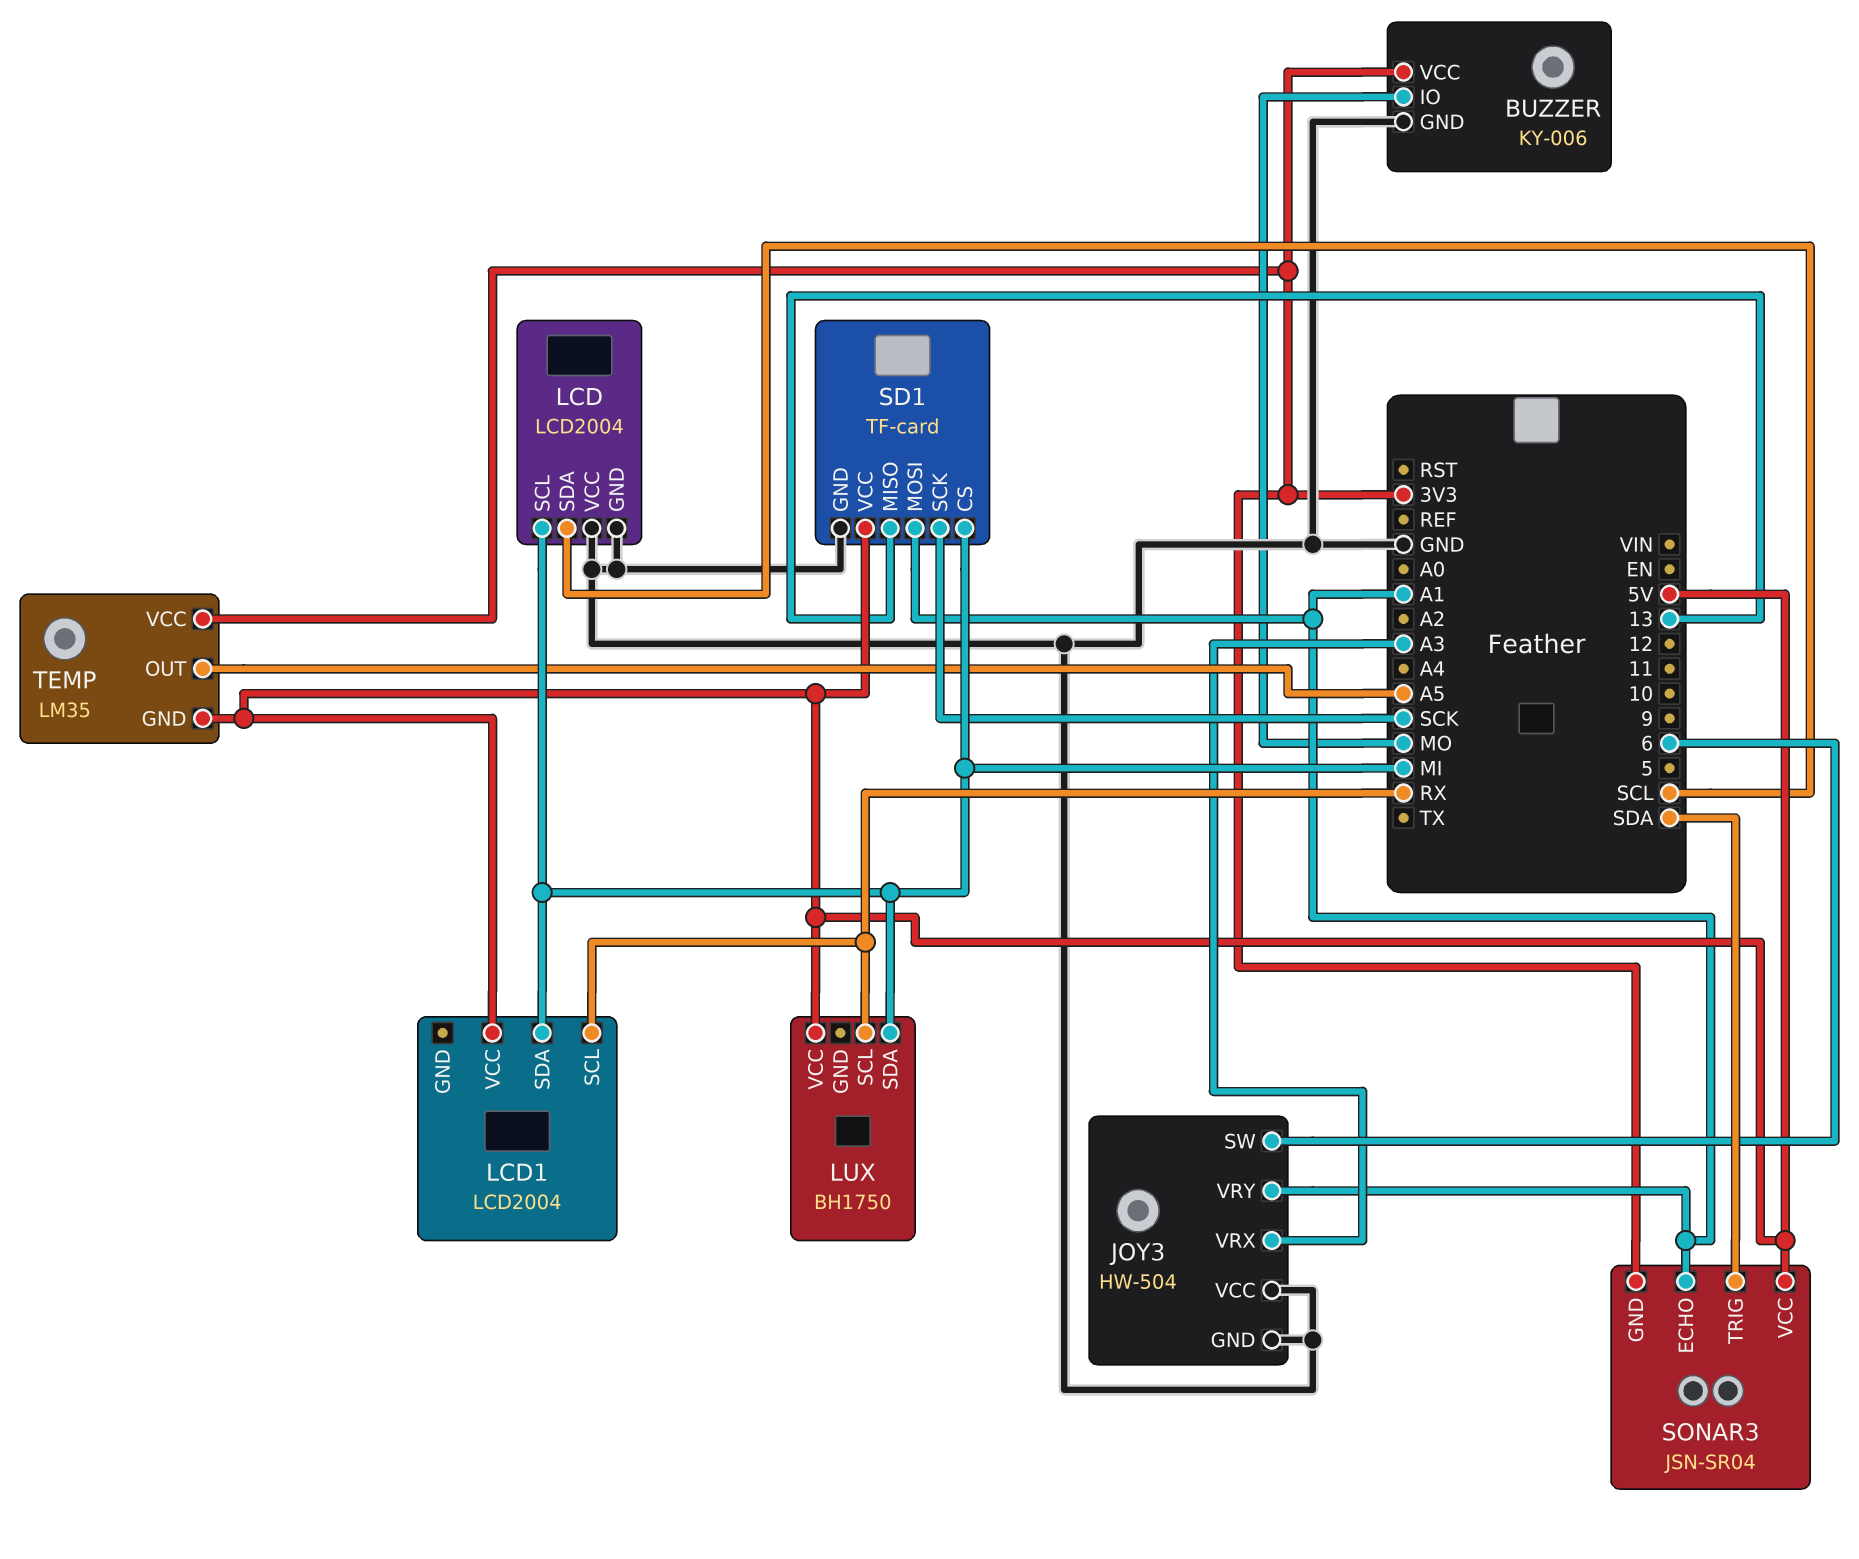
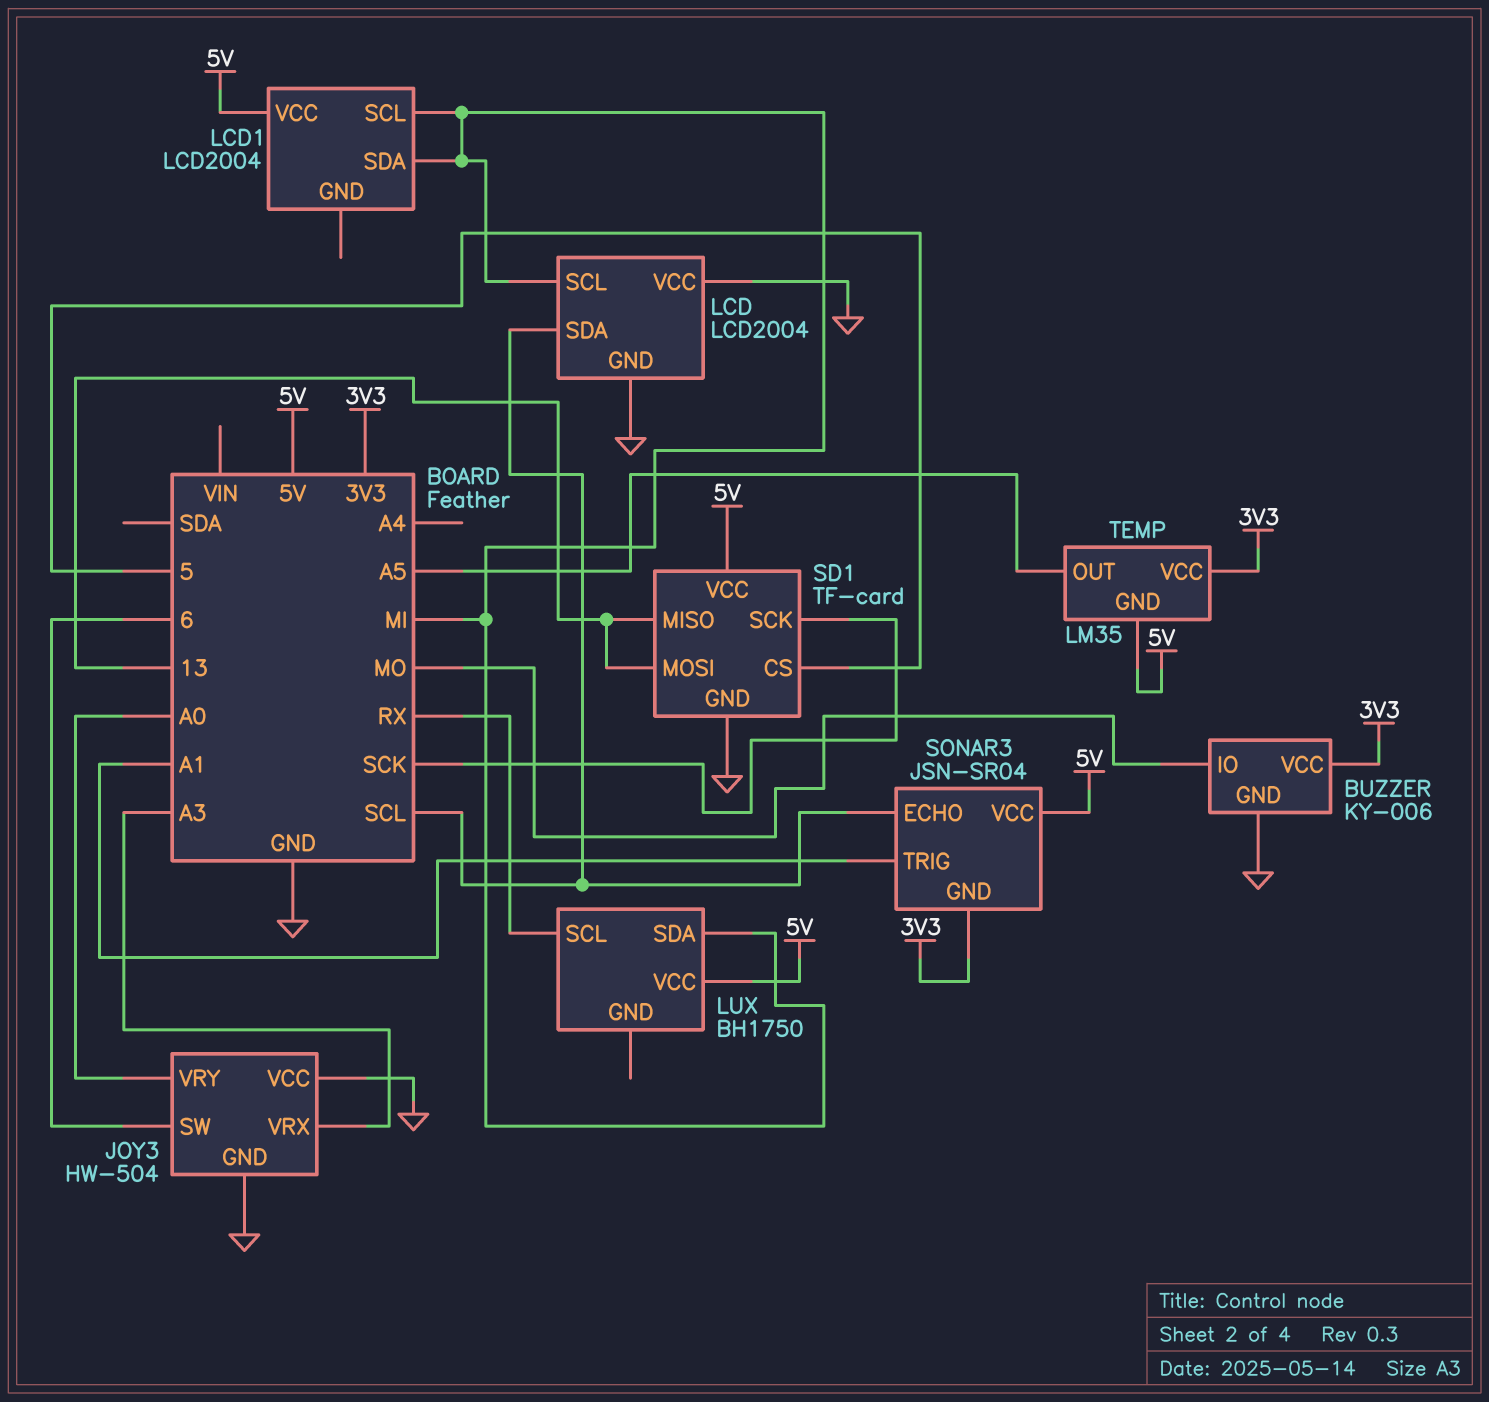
JOY3 pin VRY: A1 -> A0
LCD1 pin SCL: RX -> MI
SD1 pin CS: MI -> 5
SD1 pin MOSI: A1 -> 13
SONAR3 pin ECHO: A1 -> SCL
SONAR3 pin TRIG: SDA -> A1

